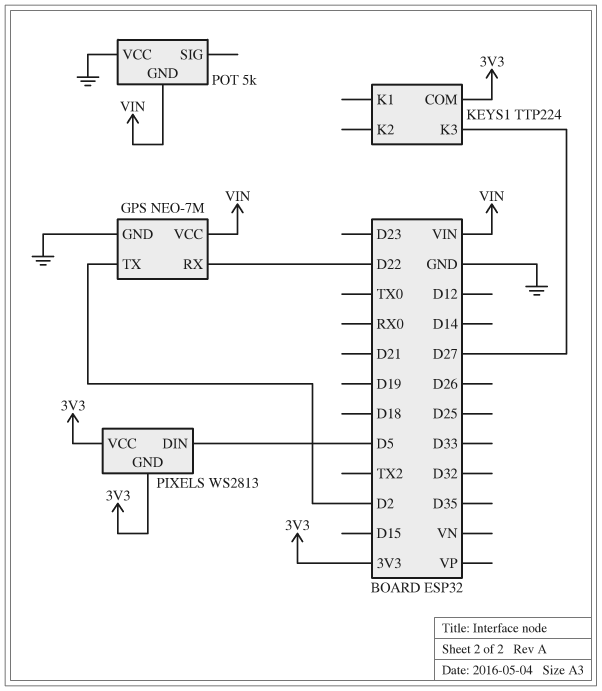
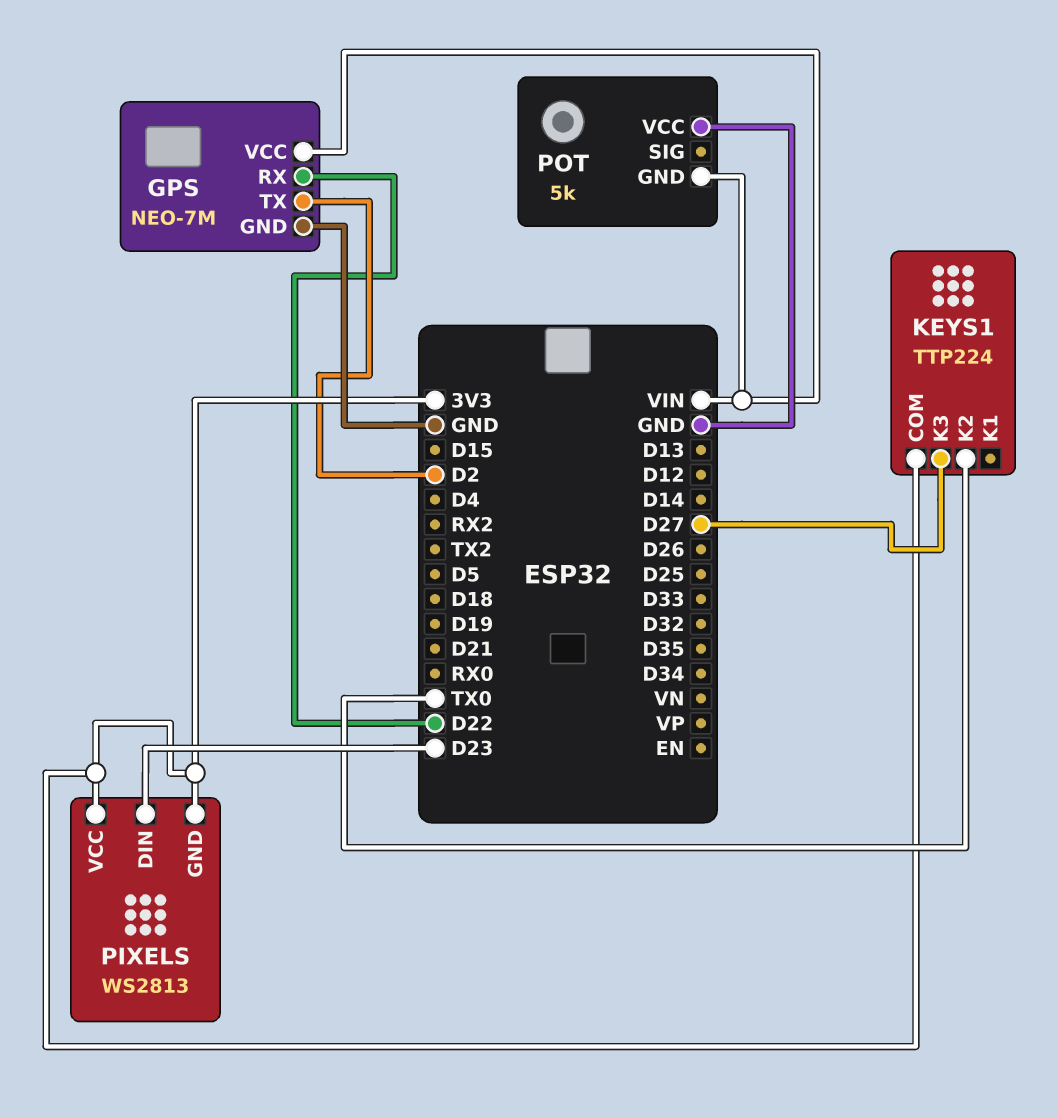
KEYS1 pin K2: none -> TX0
PIXELS pin DIN: D5 -> D23

